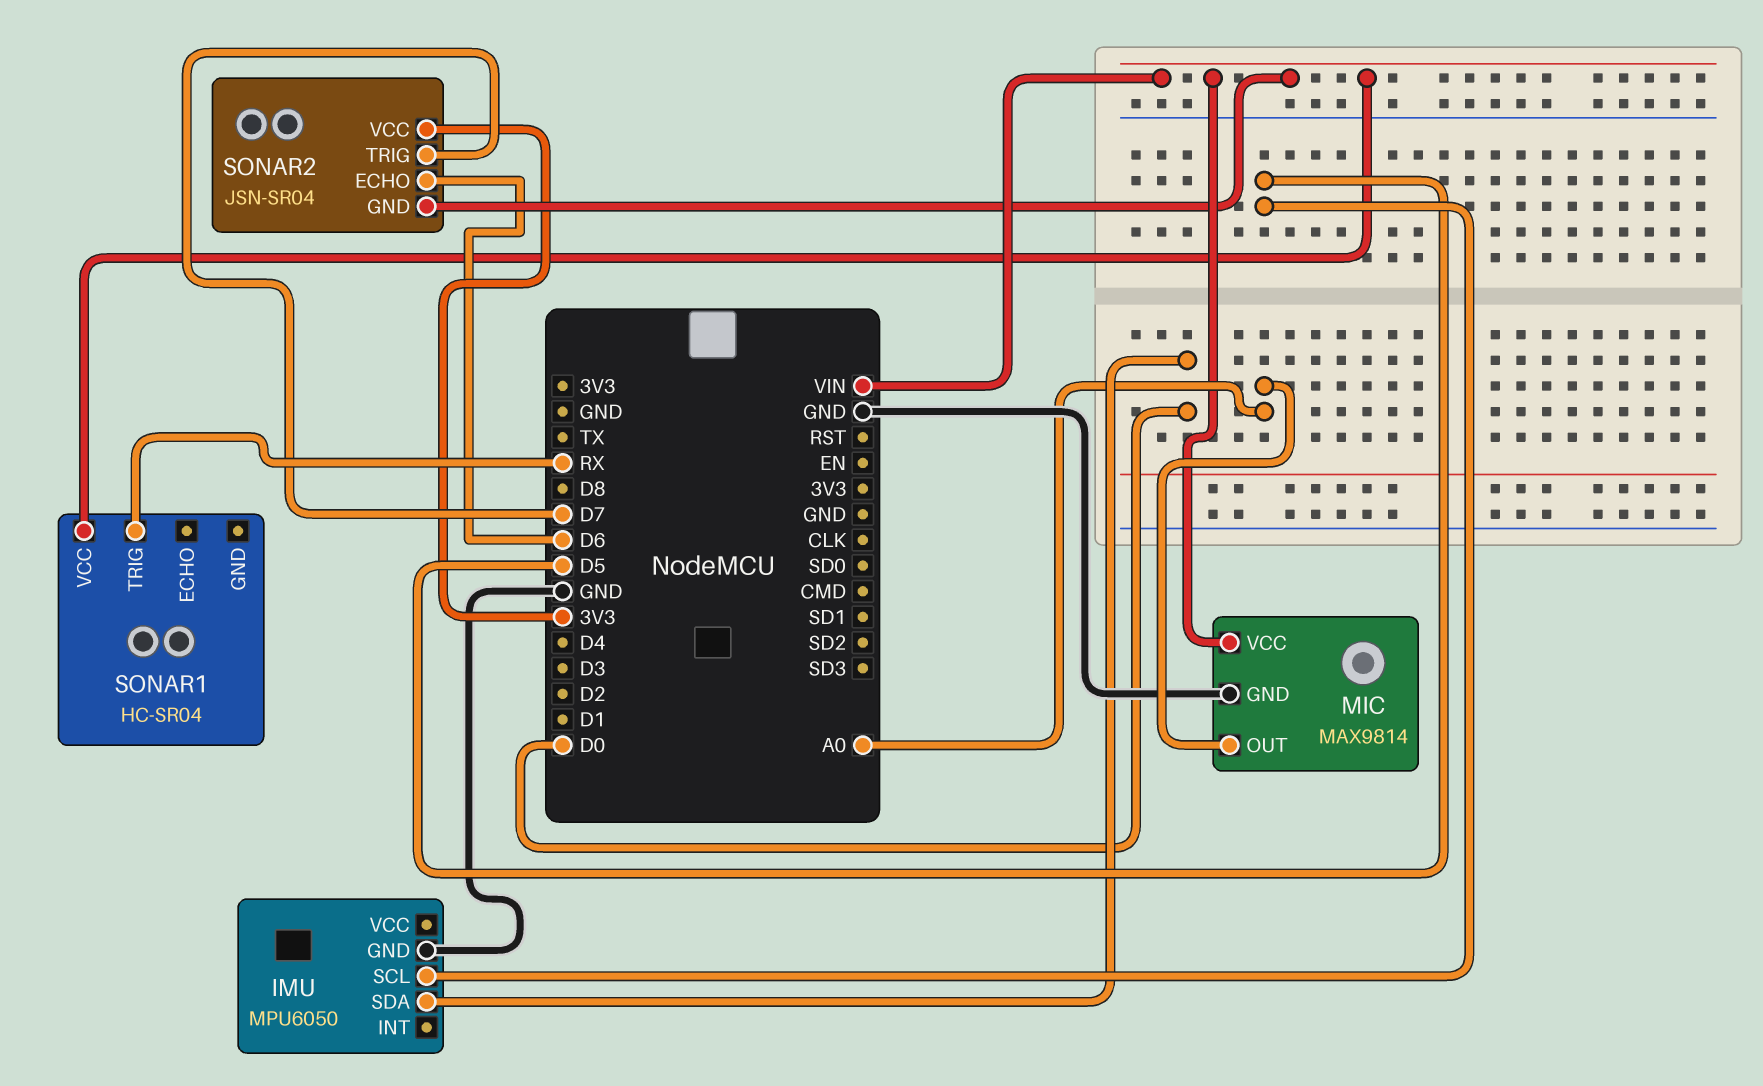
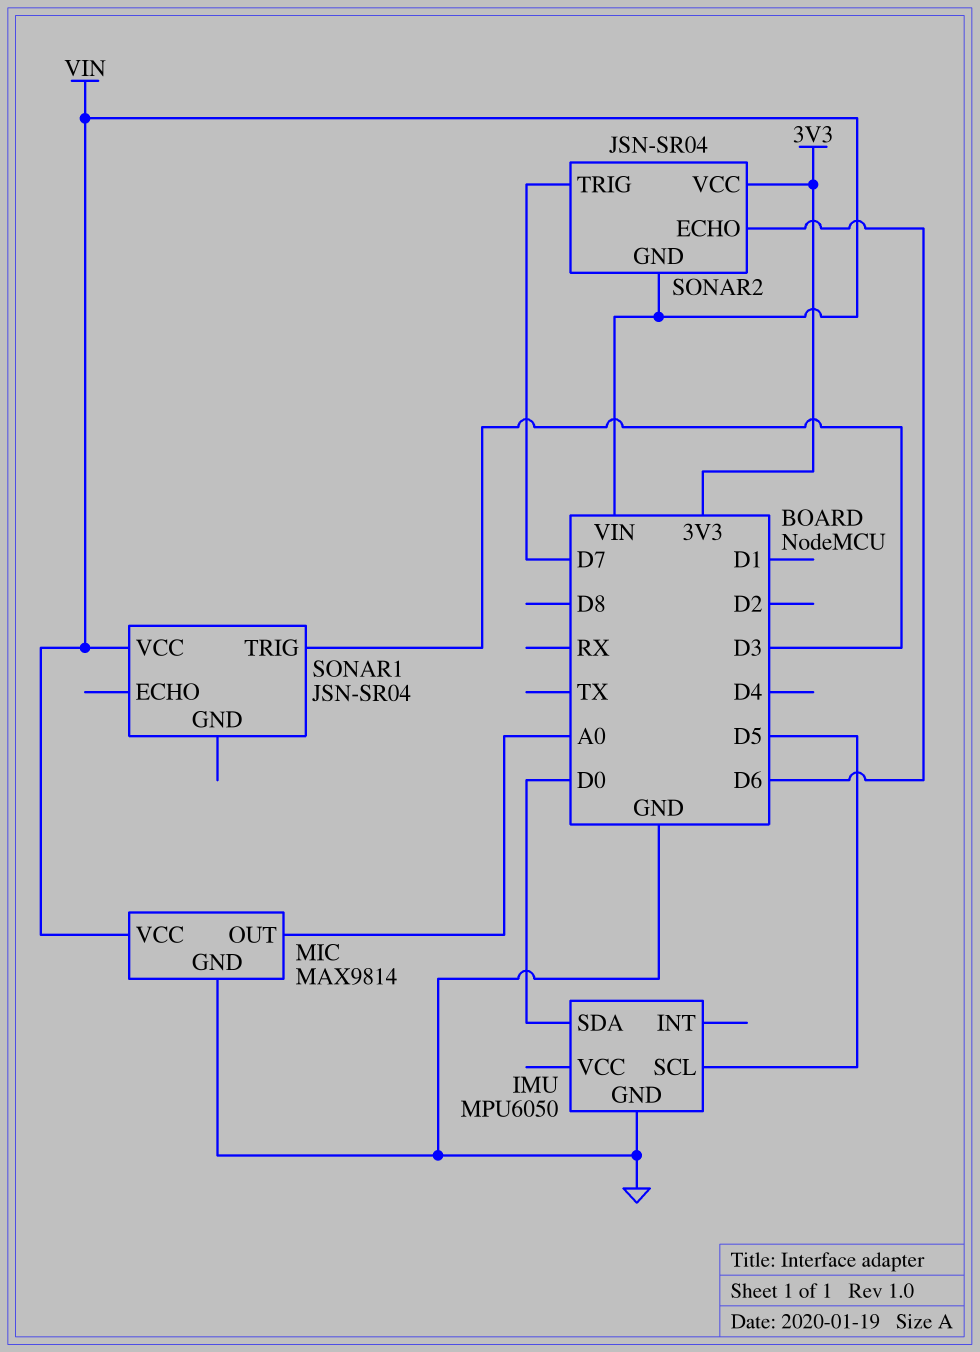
SONAR1: HC-SR04 -> JSN-SR04
SONAR1 pin TRIG: RX -> D3

